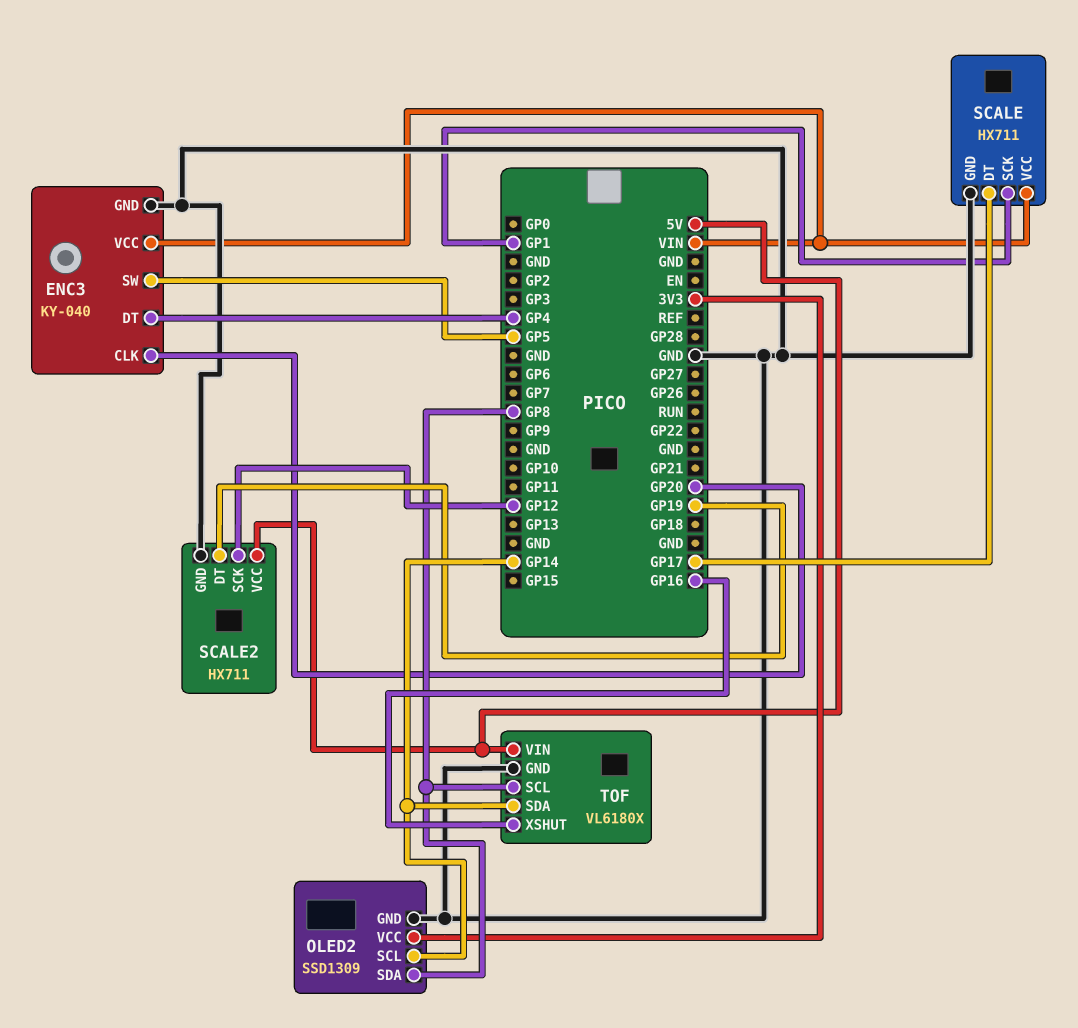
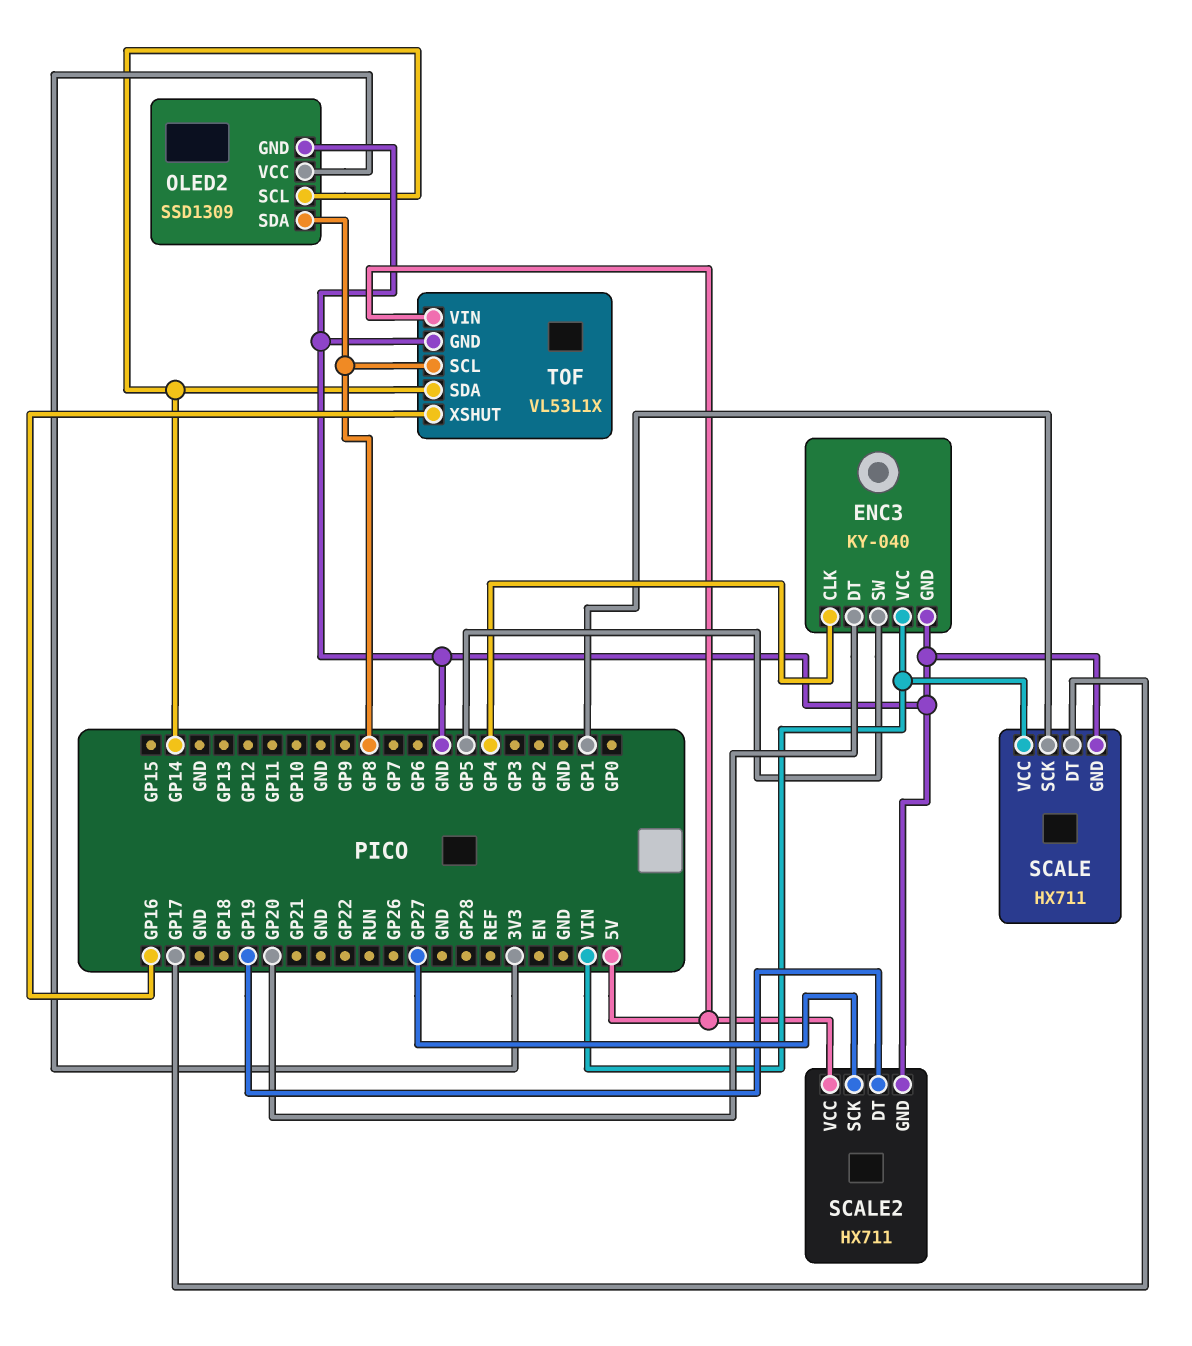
ENC3 pin CLK: GP20 -> GP4
ENC3 pin DT: GP4 -> GP20
SCALE2 pin SCK: GP12 -> GP27
TOF: VL6180X -> VL53L1X

